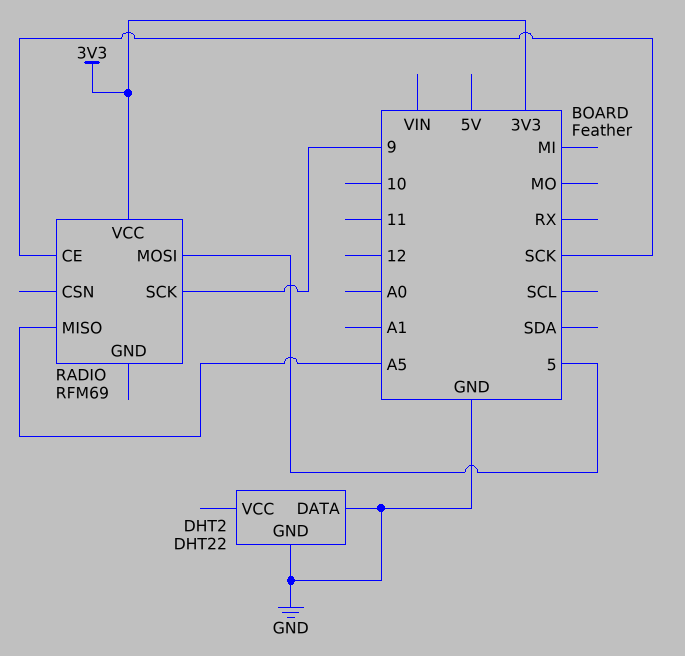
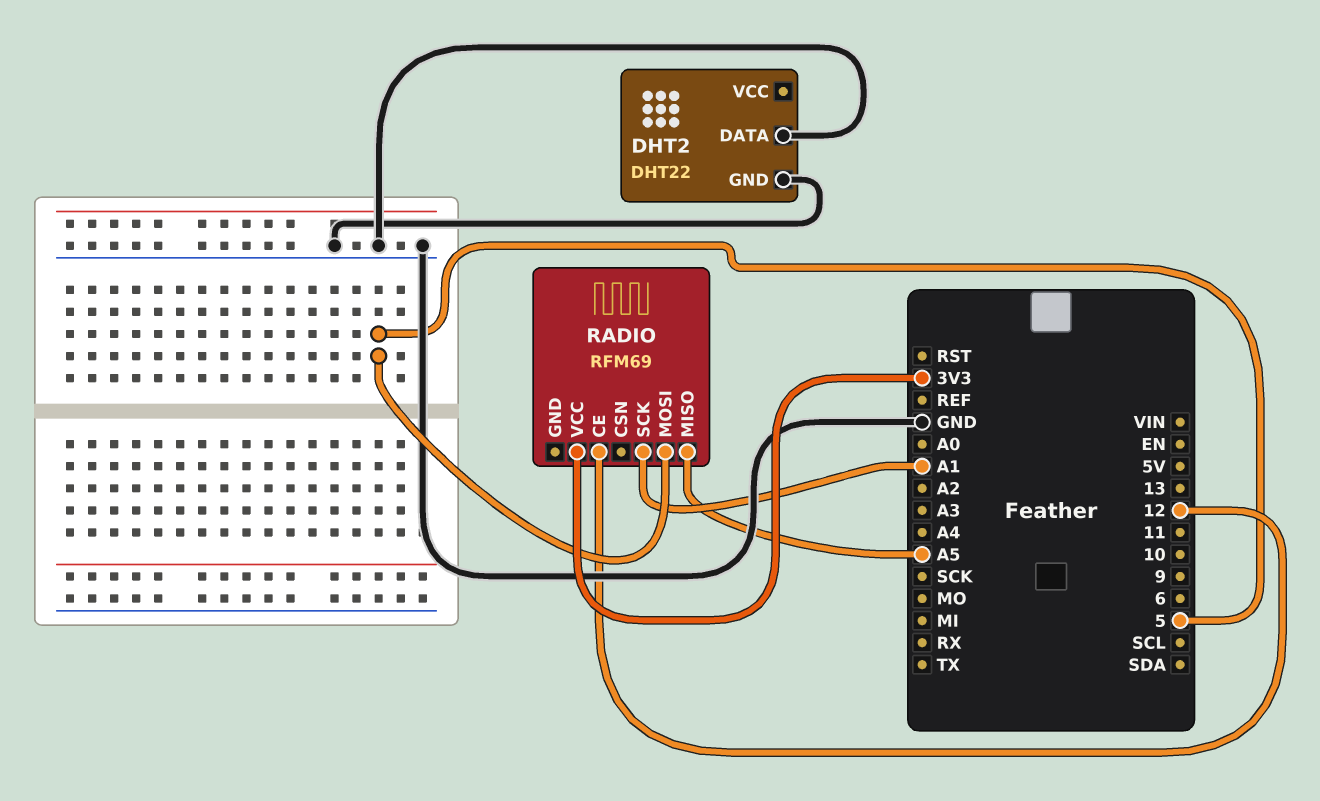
RADIO pin CE: SCK -> 12
RADIO pin SCK: 9 -> A1

